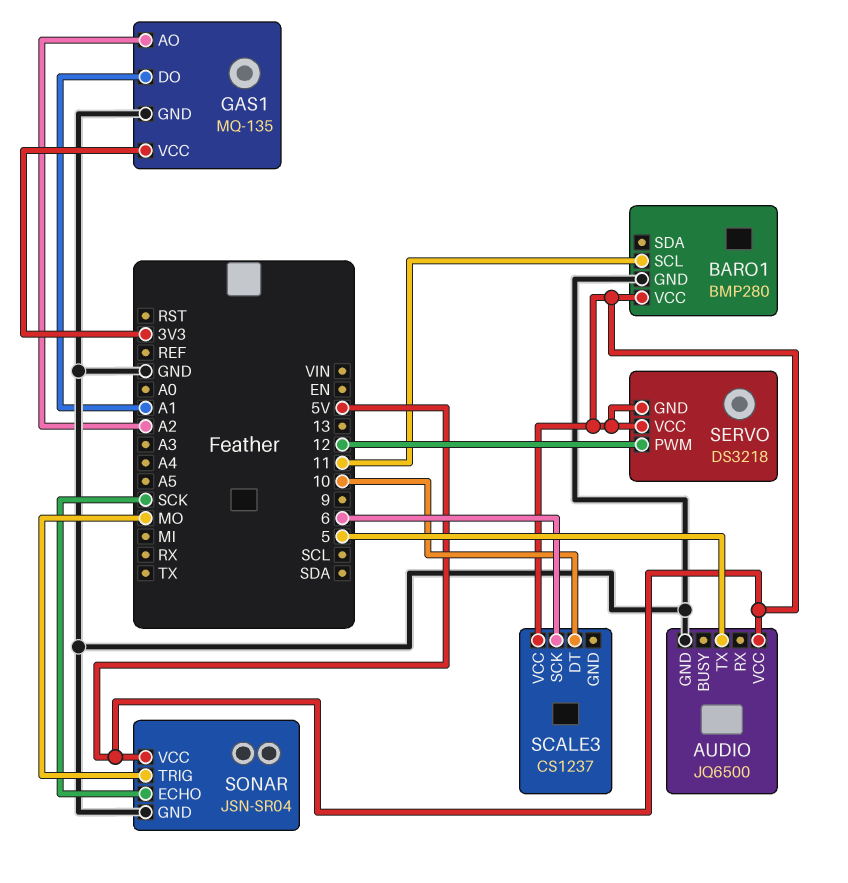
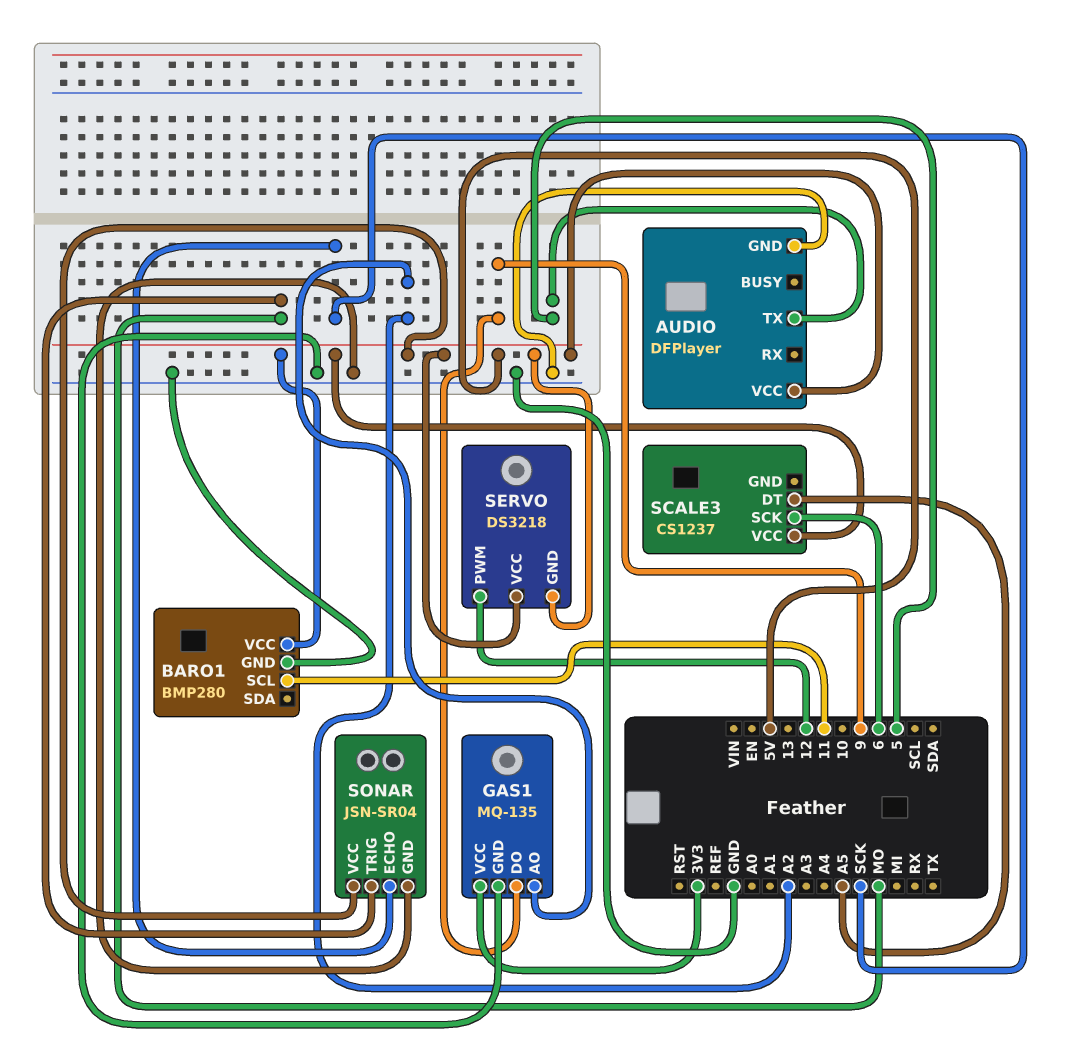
AUDIO: JQ6500 -> DFPlayer
GAS1 pin DO: A1 -> 9
SCALE3 pin DT: 10 -> A5

